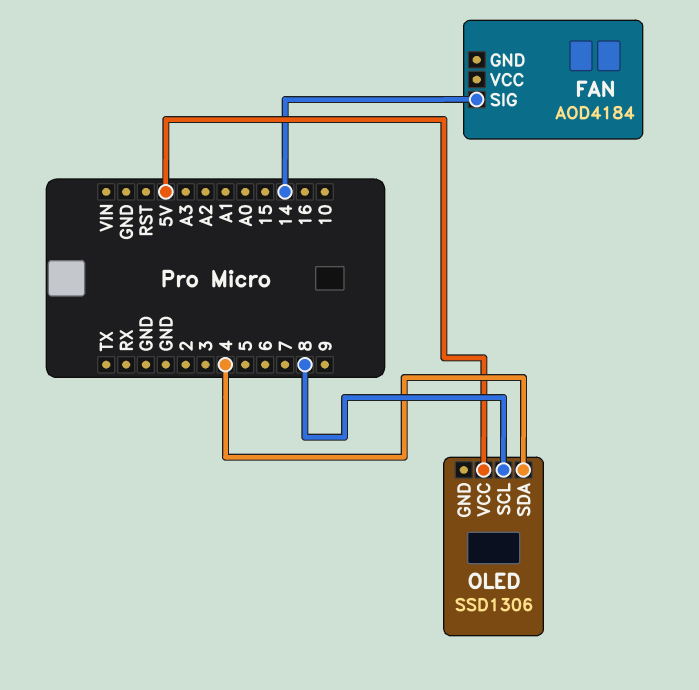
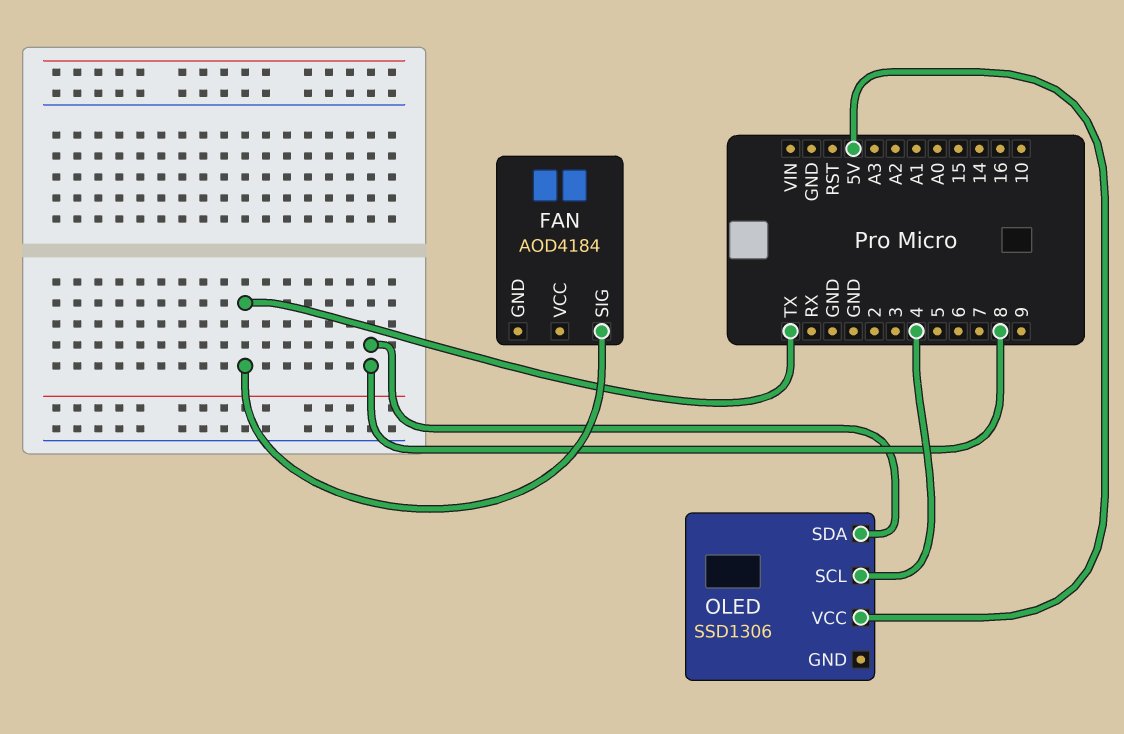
FAN pin SIG: 14 -> TX
OLED pin SCL: 8 -> 4
OLED pin SDA: 4 -> 8

